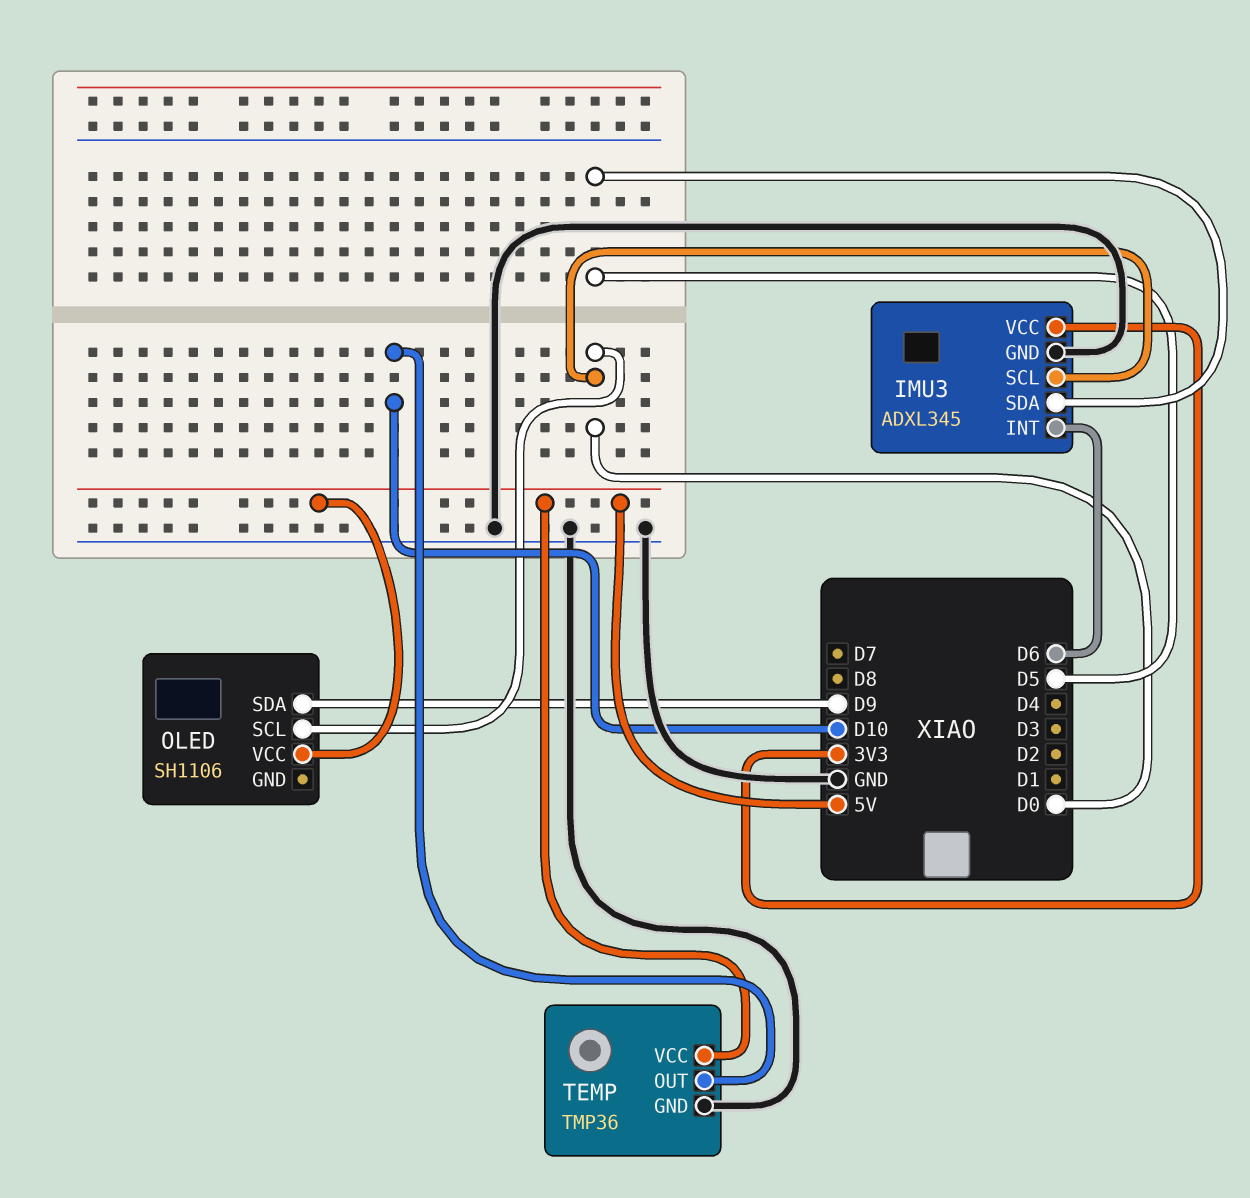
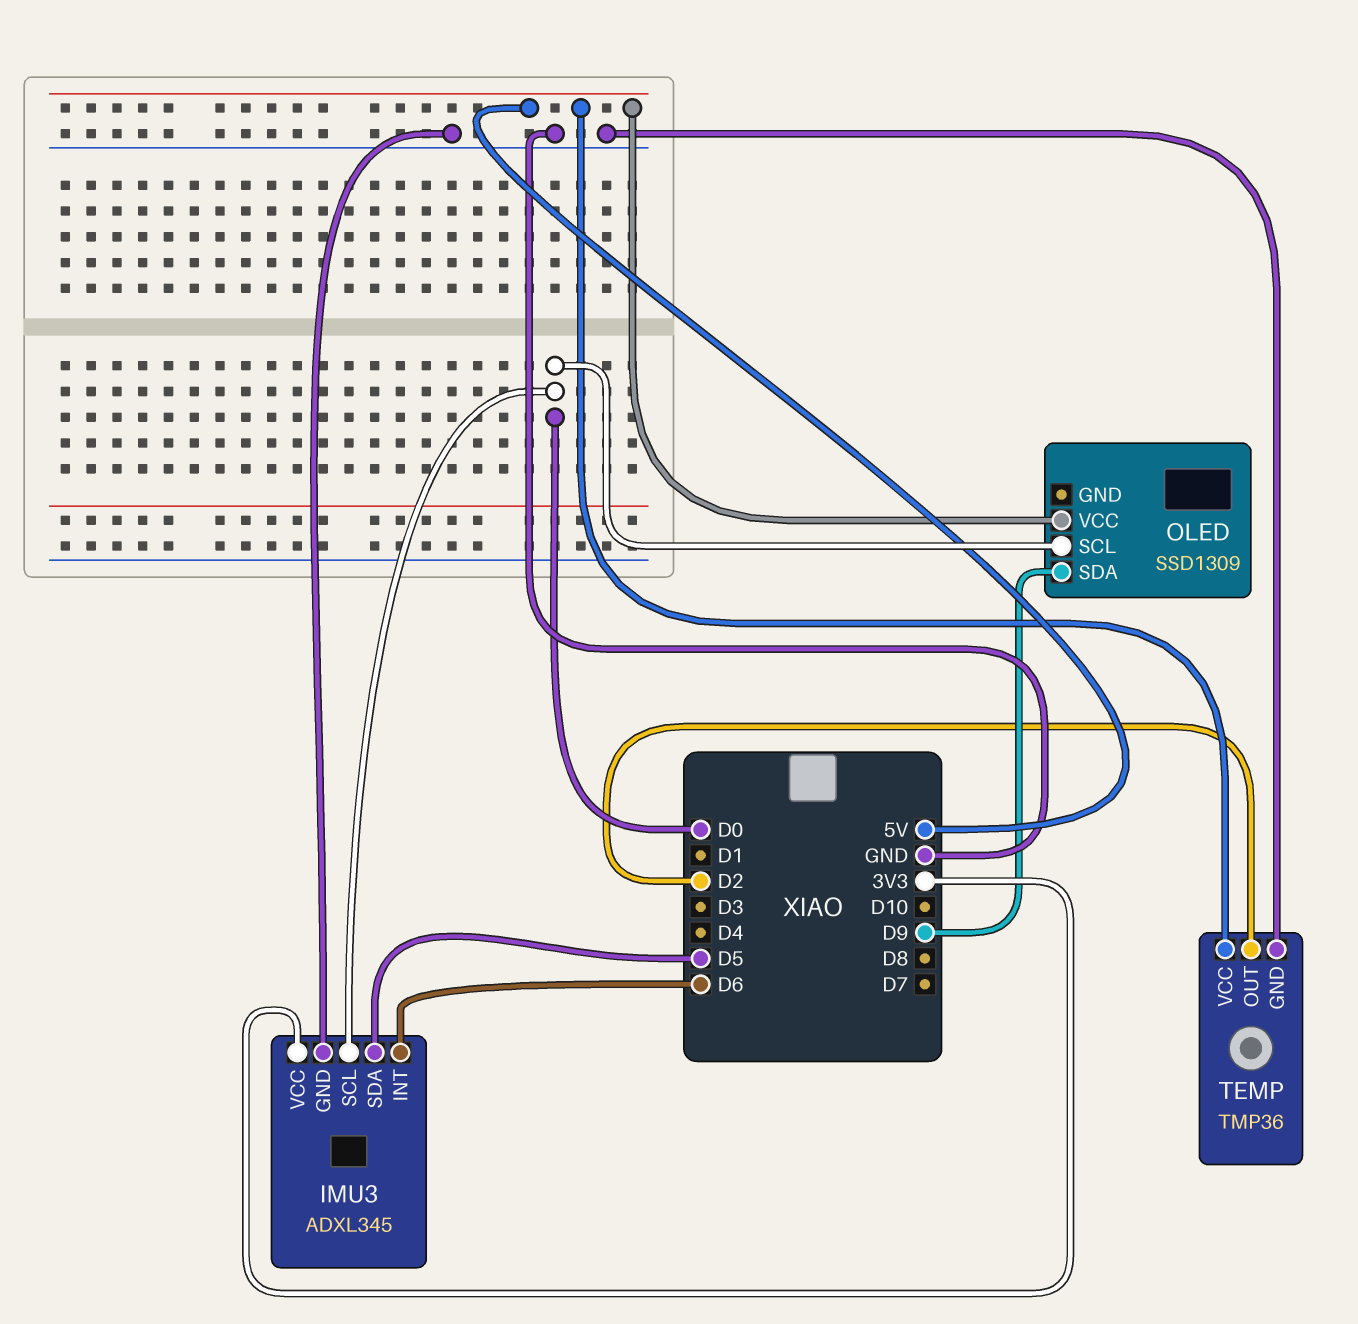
OLED: SH1106 -> SSD1309
TEMP pin OUT: D10 -> D2

